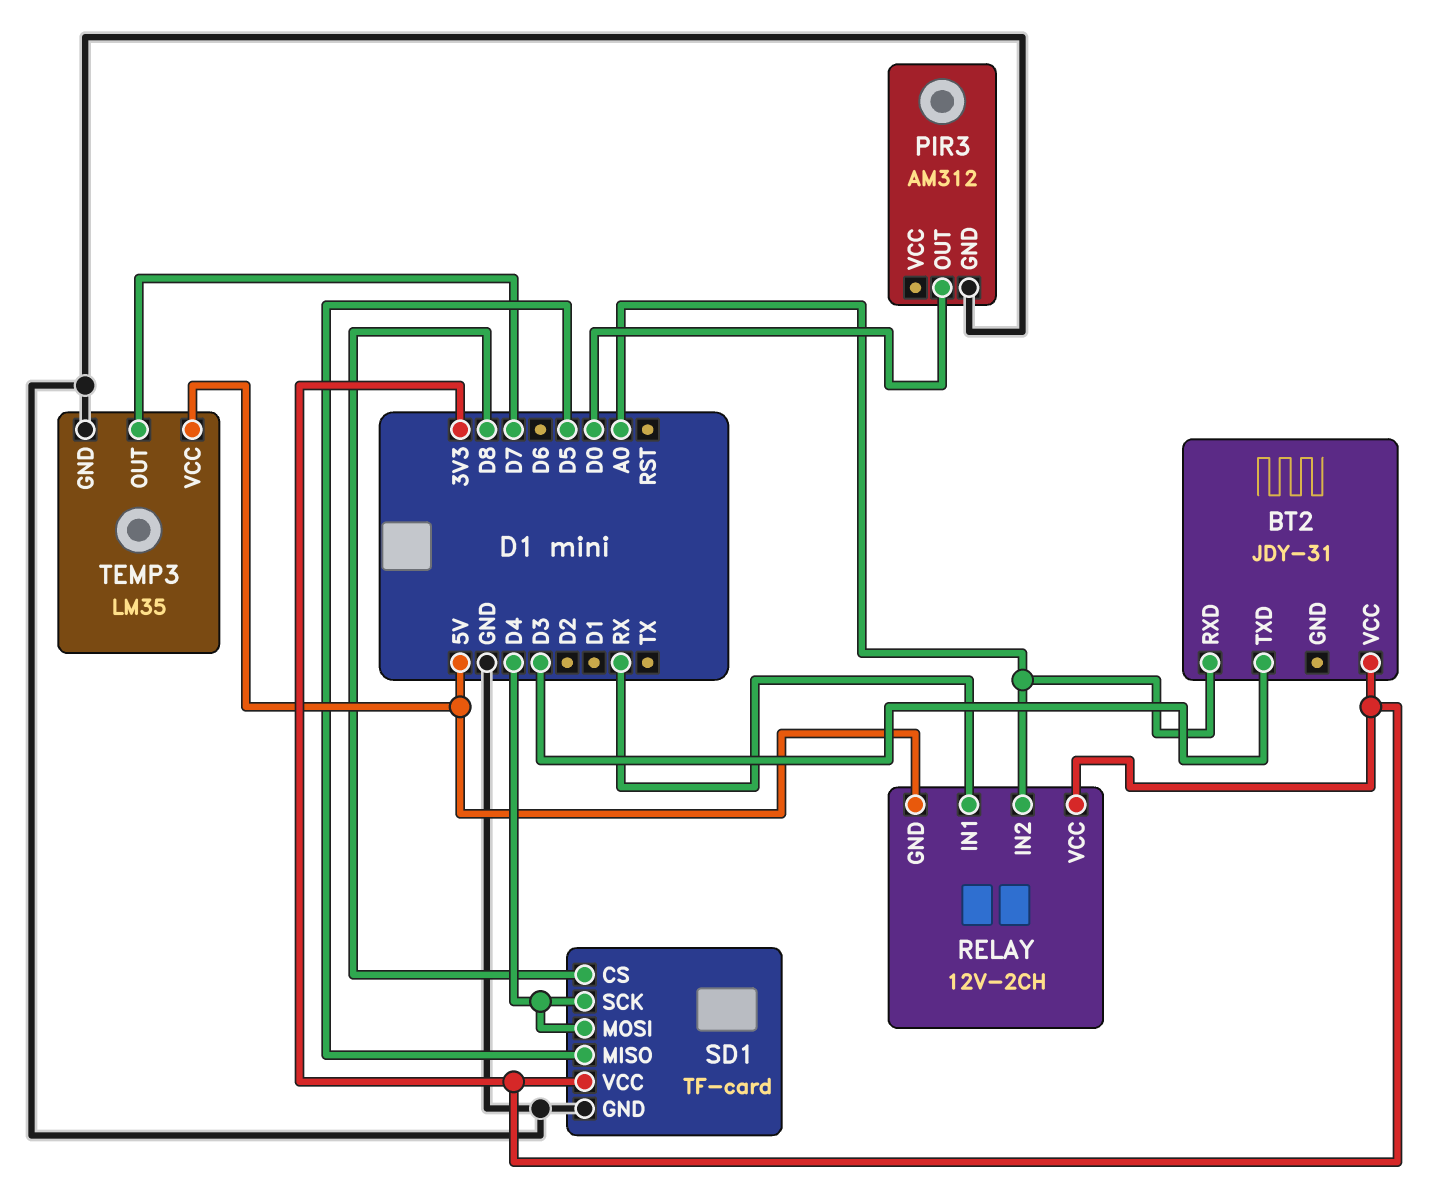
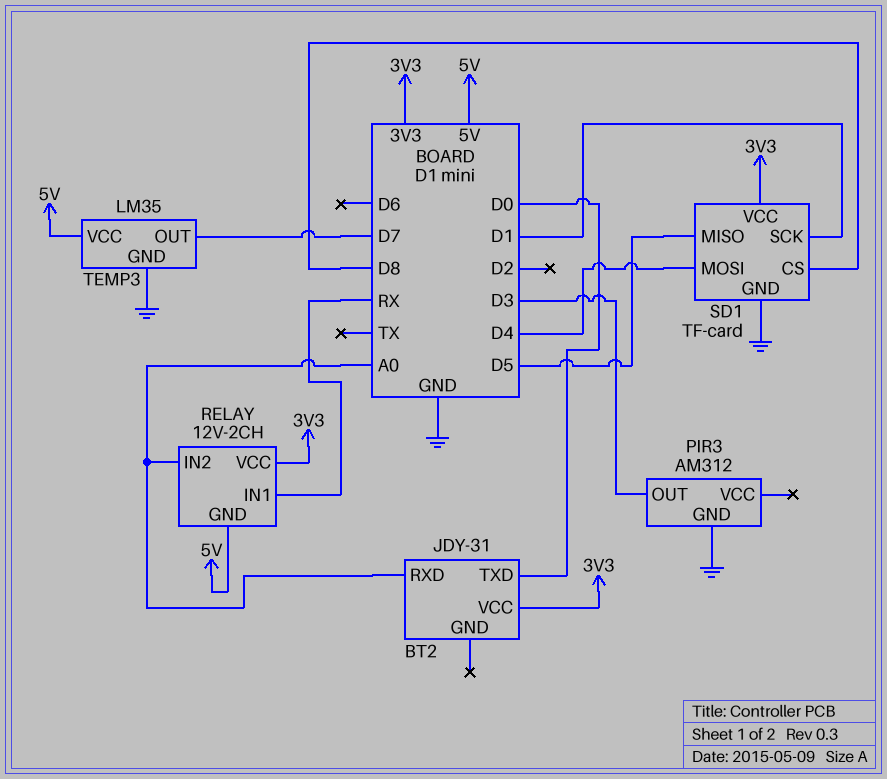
BT2 pin TXD: D3 -> D0
PIR3 pin OUT: D0 -> D3
SD1 pin SCK: D4 -> D1

